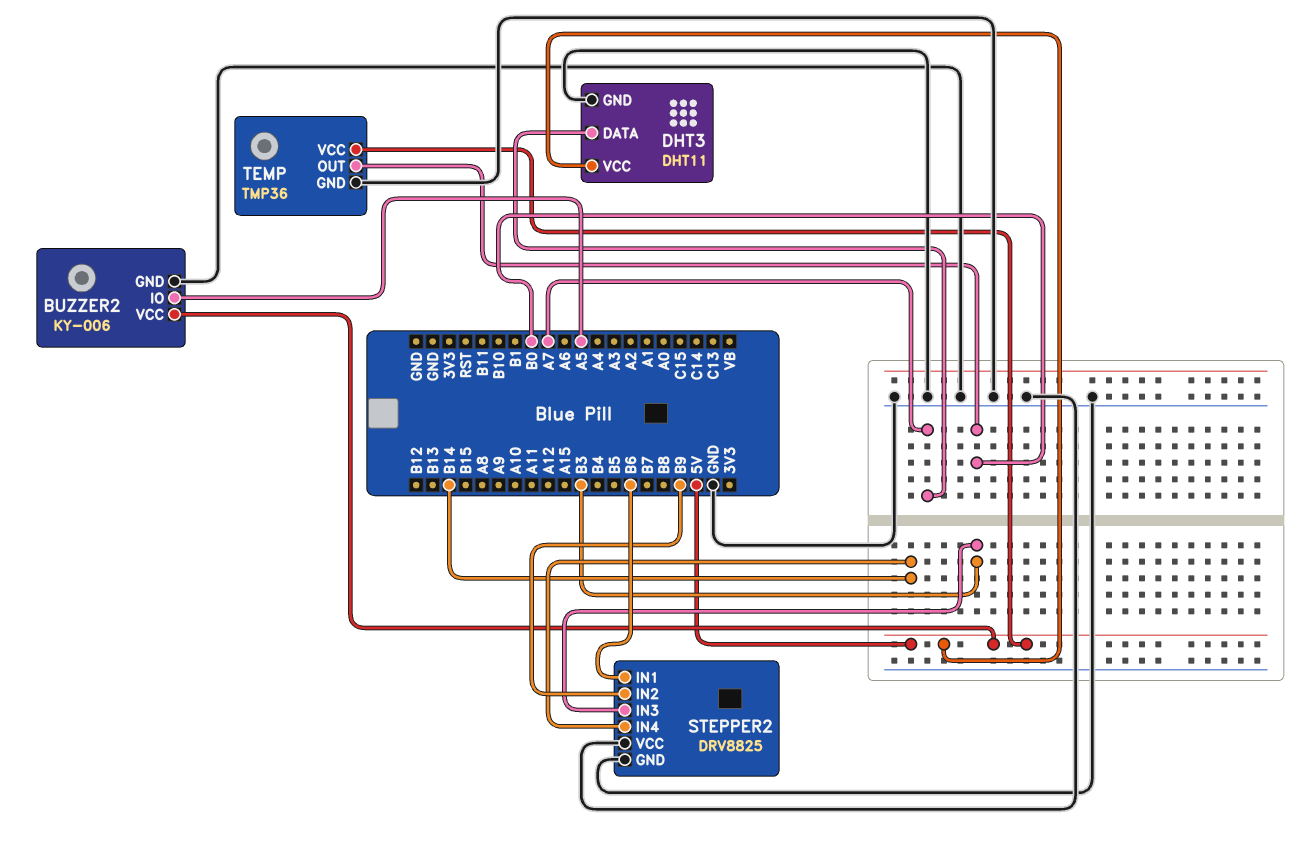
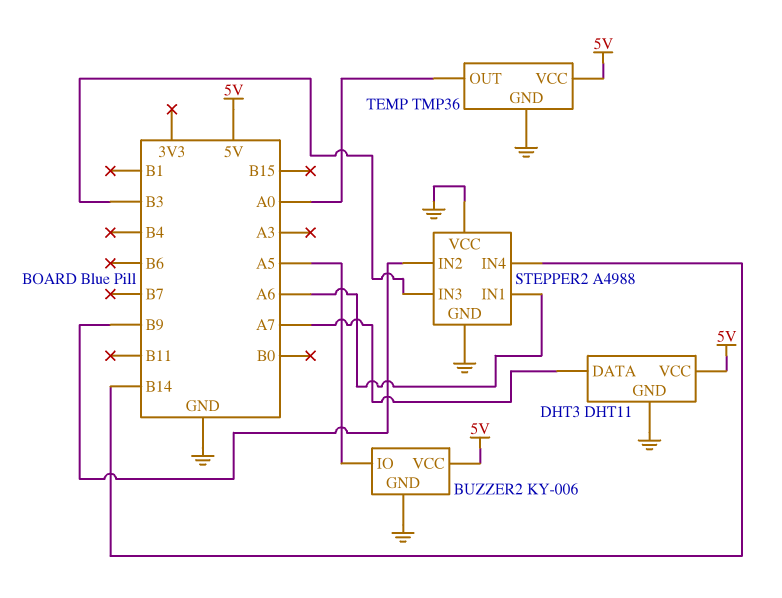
STEPPER2: DRV8825 -> A4988
STEPPER2 pin IN1: B6 -> A6
TEMP pin OUT: B0 -> A0

